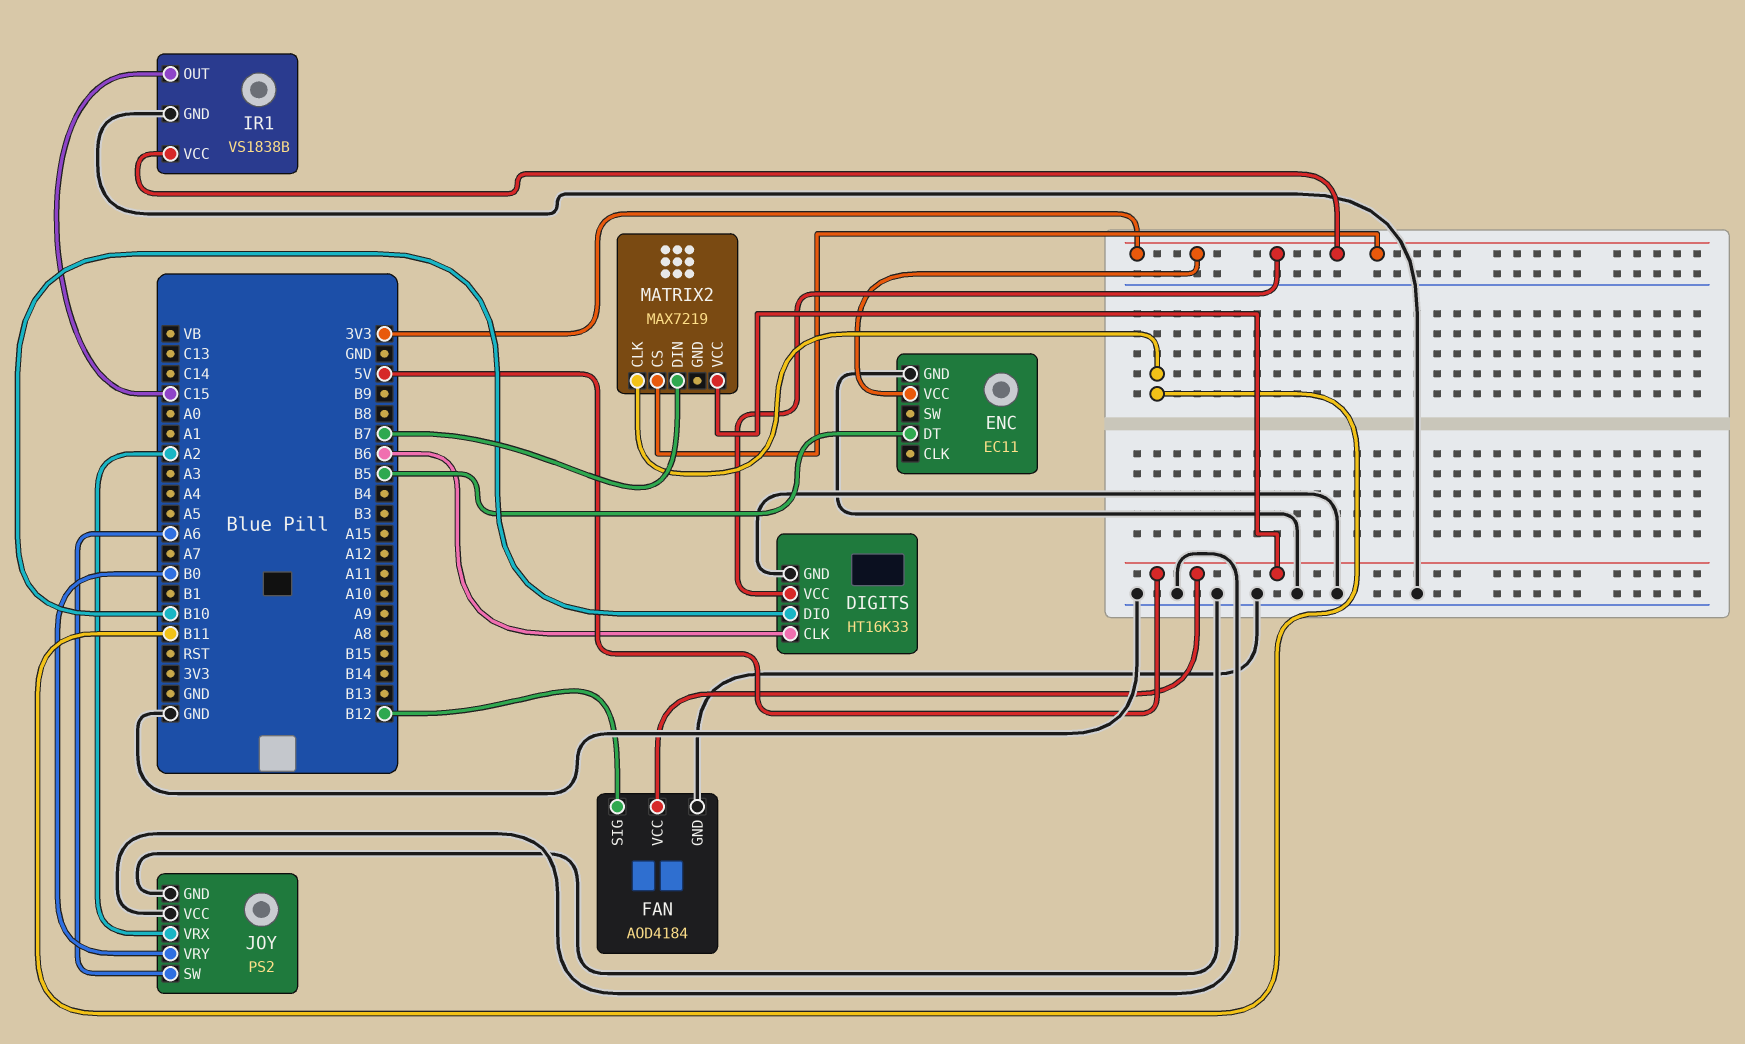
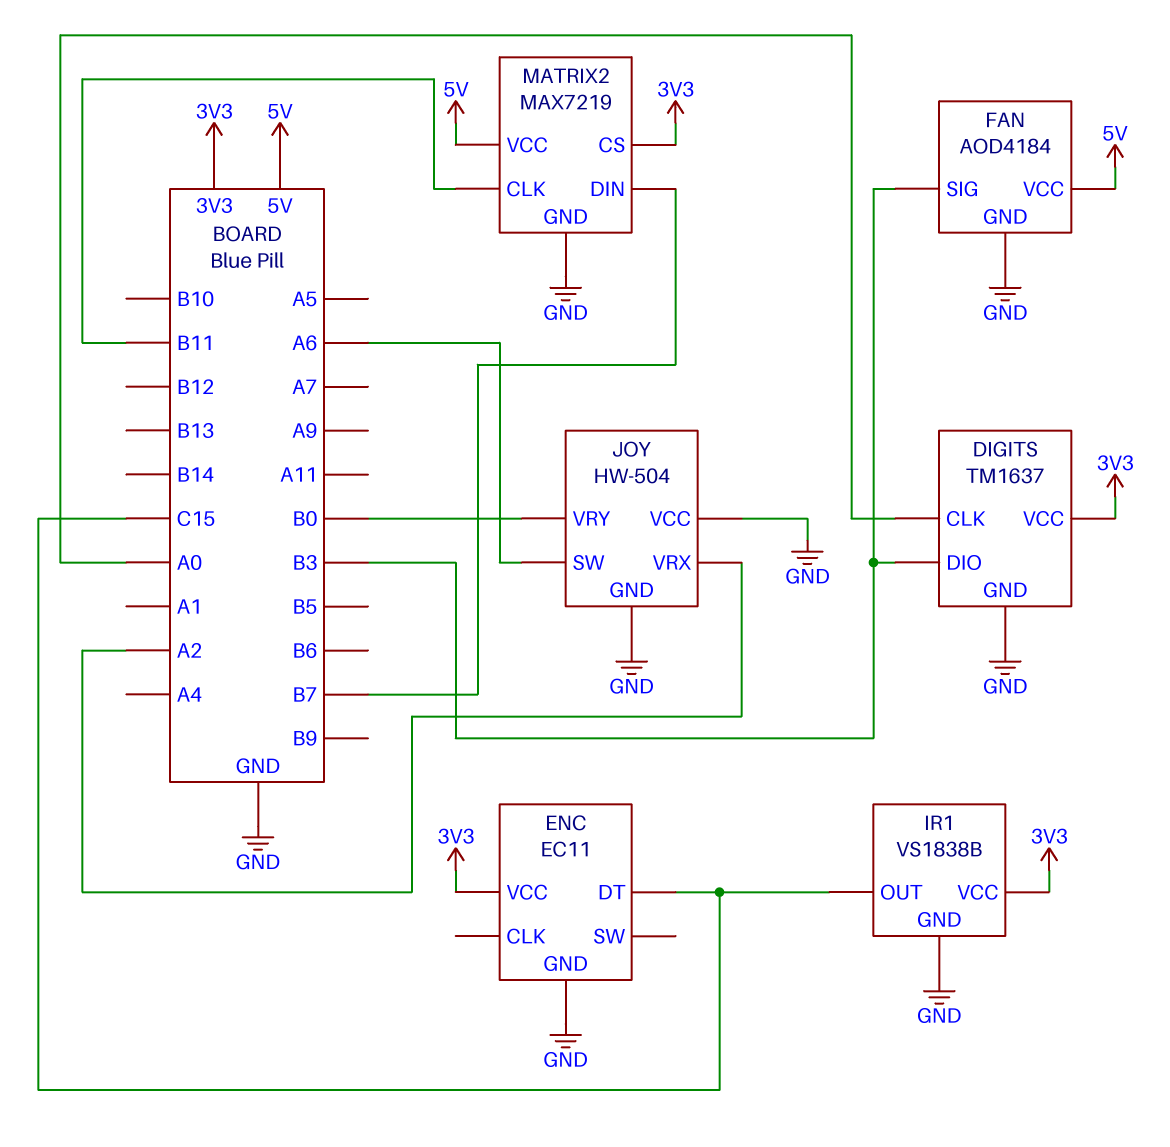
DIGITS: HT16K33 -> TM1637
DIGITS pin CLK: B6 -> A0
DIGITS pin DIO: B10 -> B3
ENC pin DT: B5 -> C15
FAN pin SIG: B12 -> B3
JOY: PS2 -> HW-504
MATRIX2 pin GND: none -> GND

